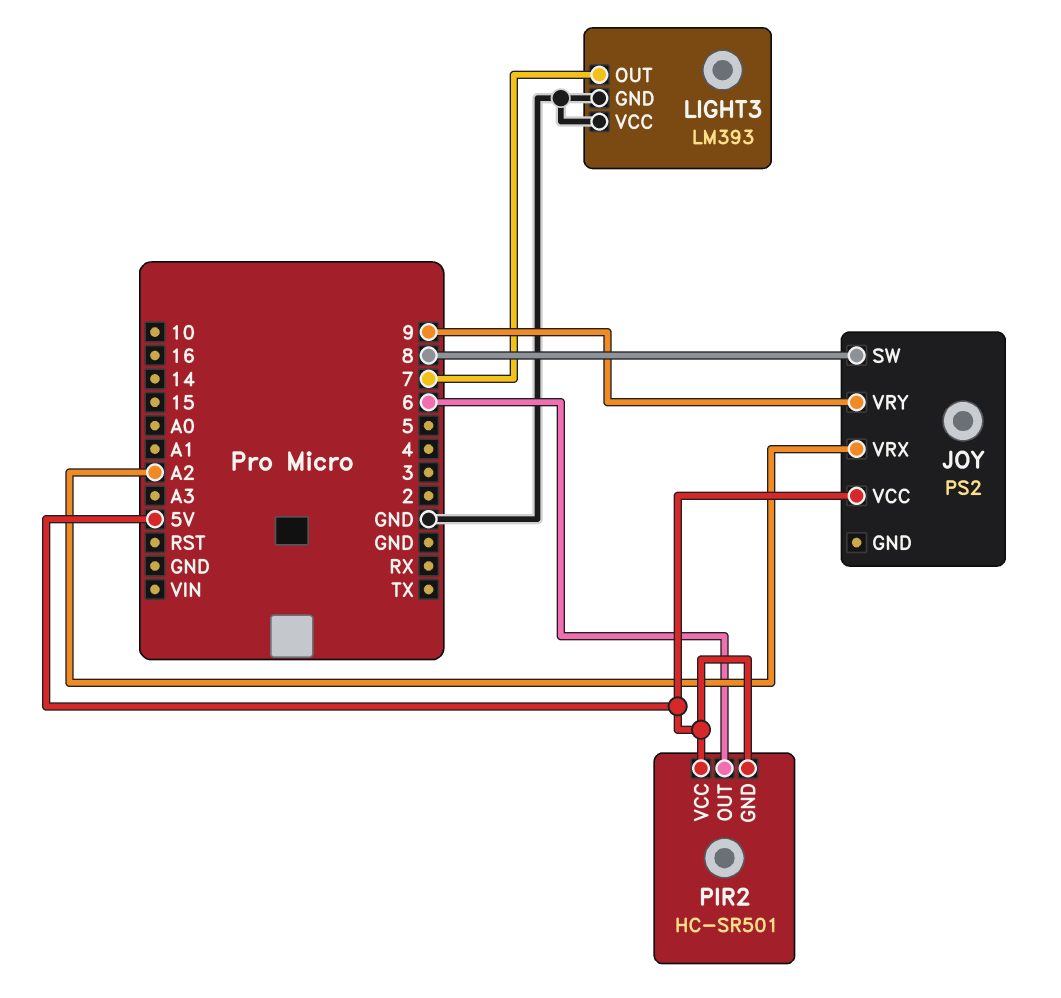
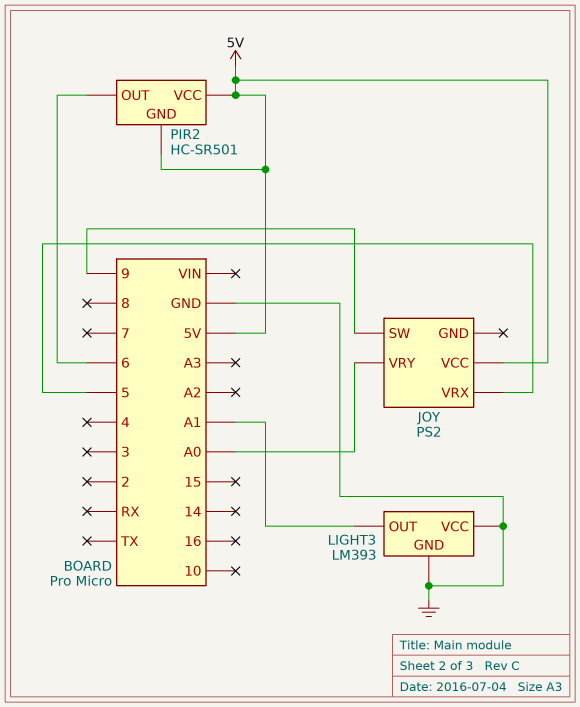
JOY pin SW: 8 -> 9
JOY pin VRX: A2 -> 5
JOY pin VRY: 9 -> A0
LIGHT3 pin OUT: 7 -> A1

